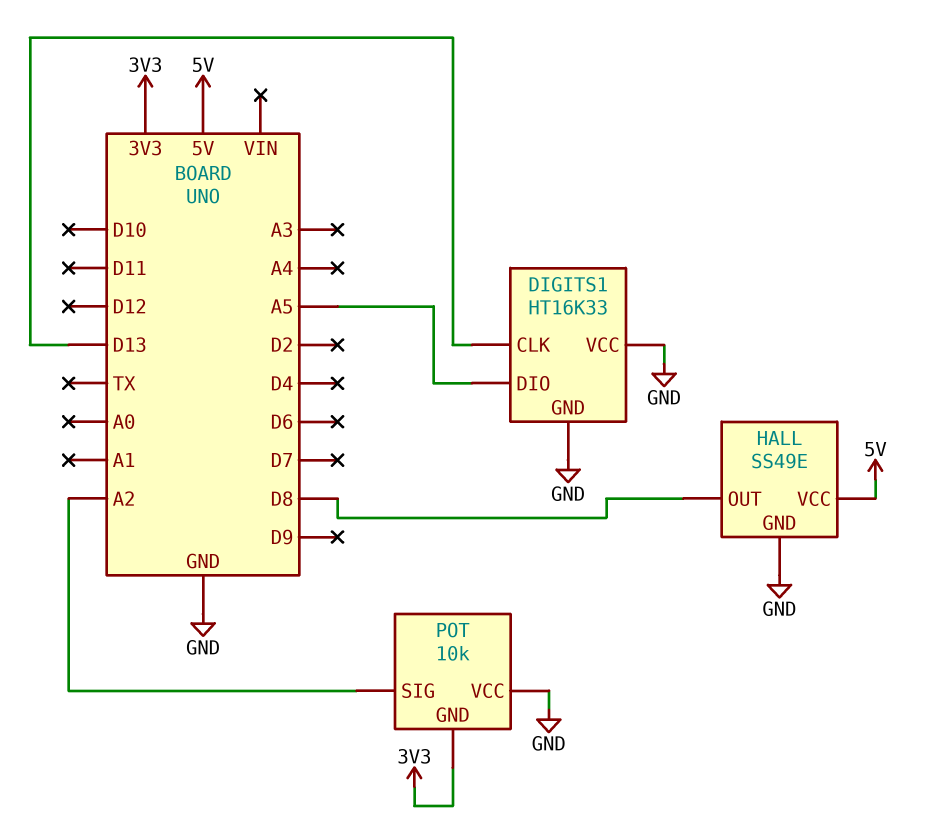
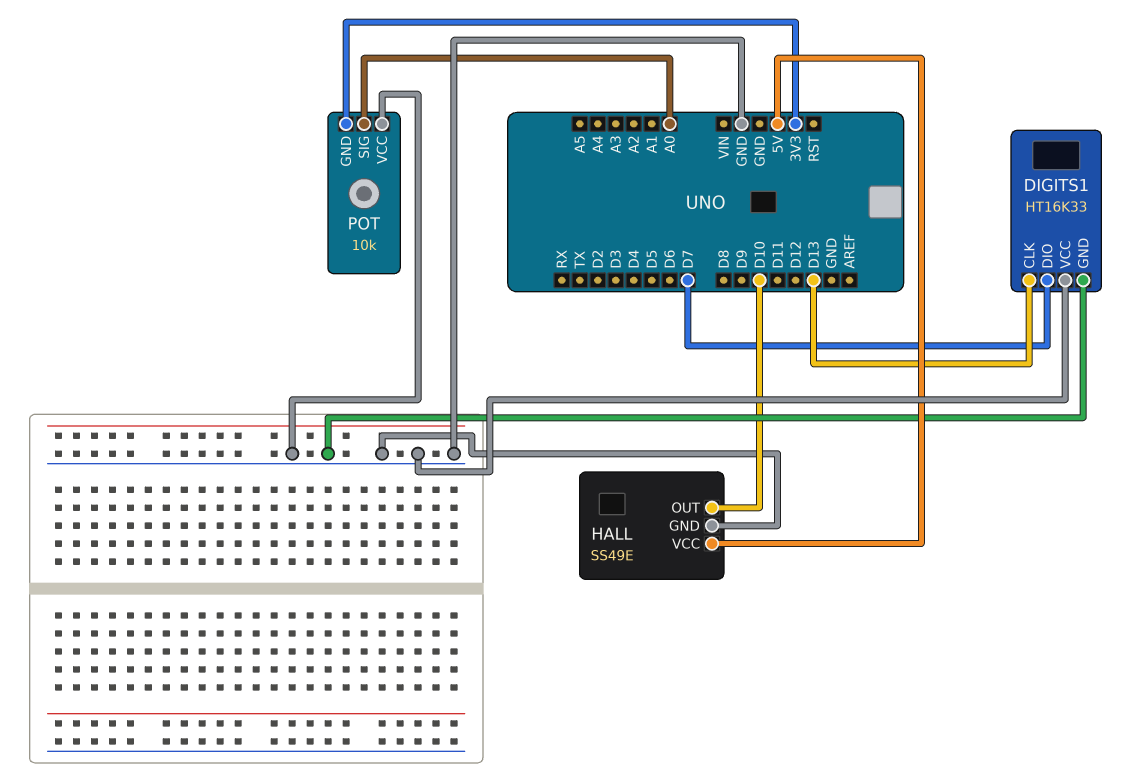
DIGITS1 pin DIO: A5 -> D7
HALL pin OUT: D8 -> D10
POT pin SIG: A2 -> A0

